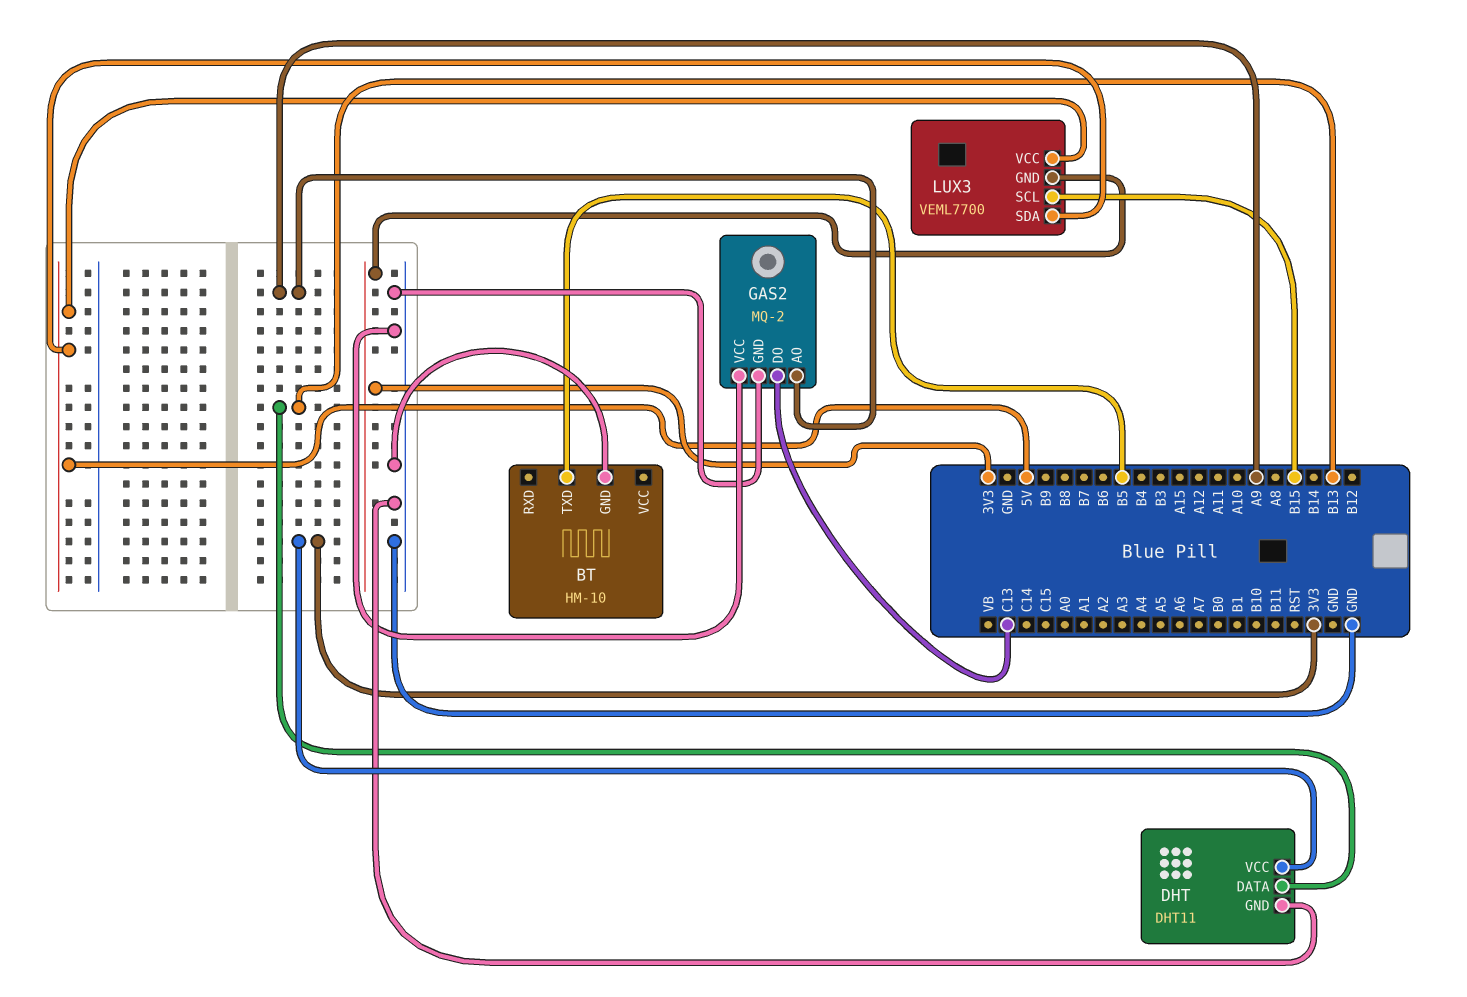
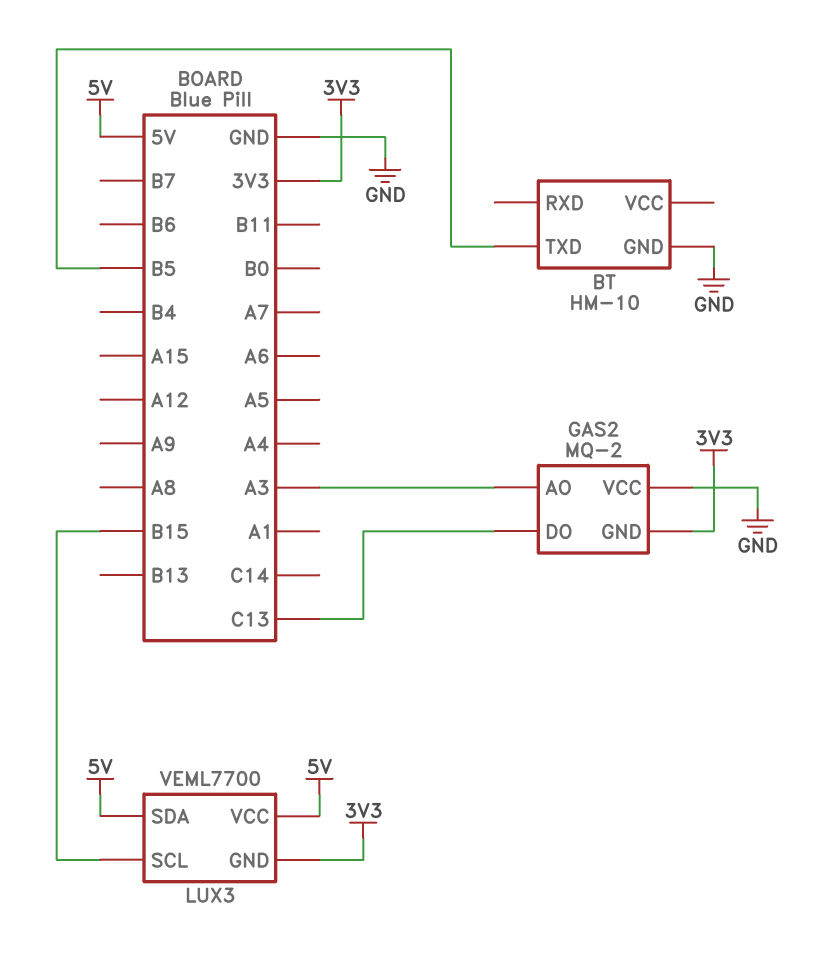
DHT: DHT11 -> none
DHT pin DATA: B13 -> none
DHT pin GND: GND -> none
DHT pin VCC: 3V3 -> none
GAS2 pin AO: A9 -> A3
GAS2 pin GND: GND -> 3V3

